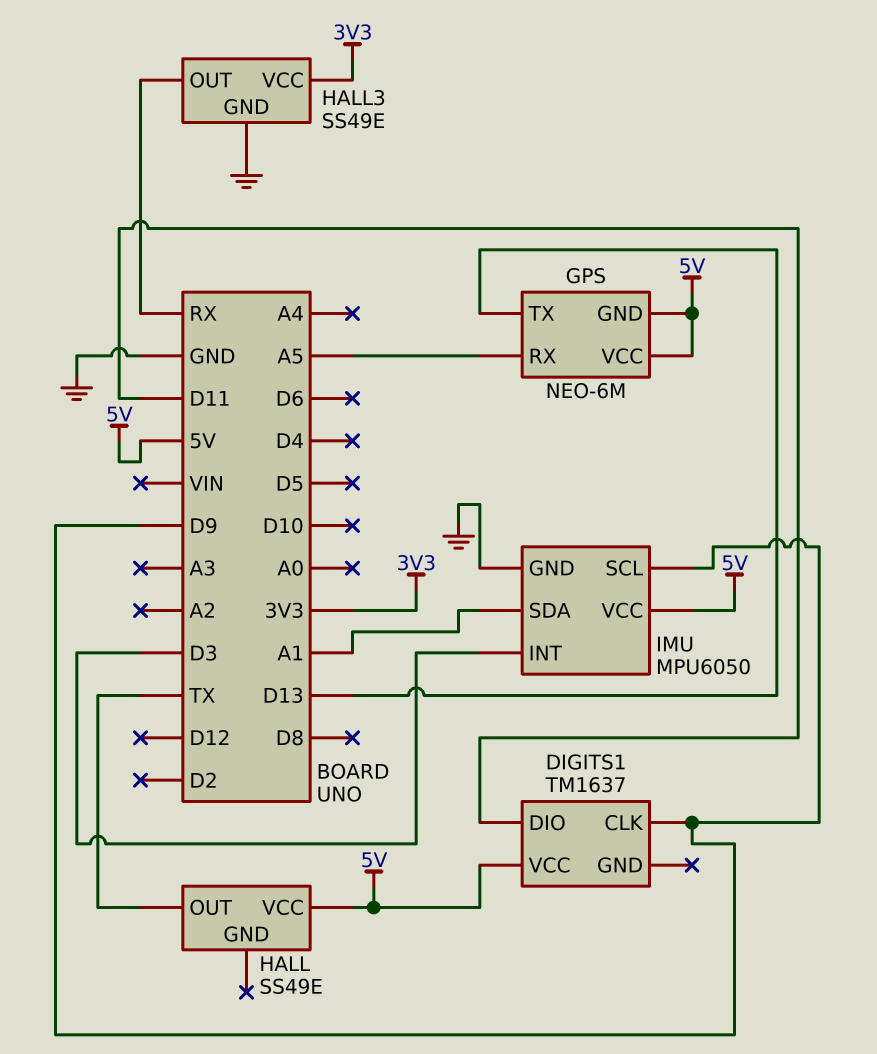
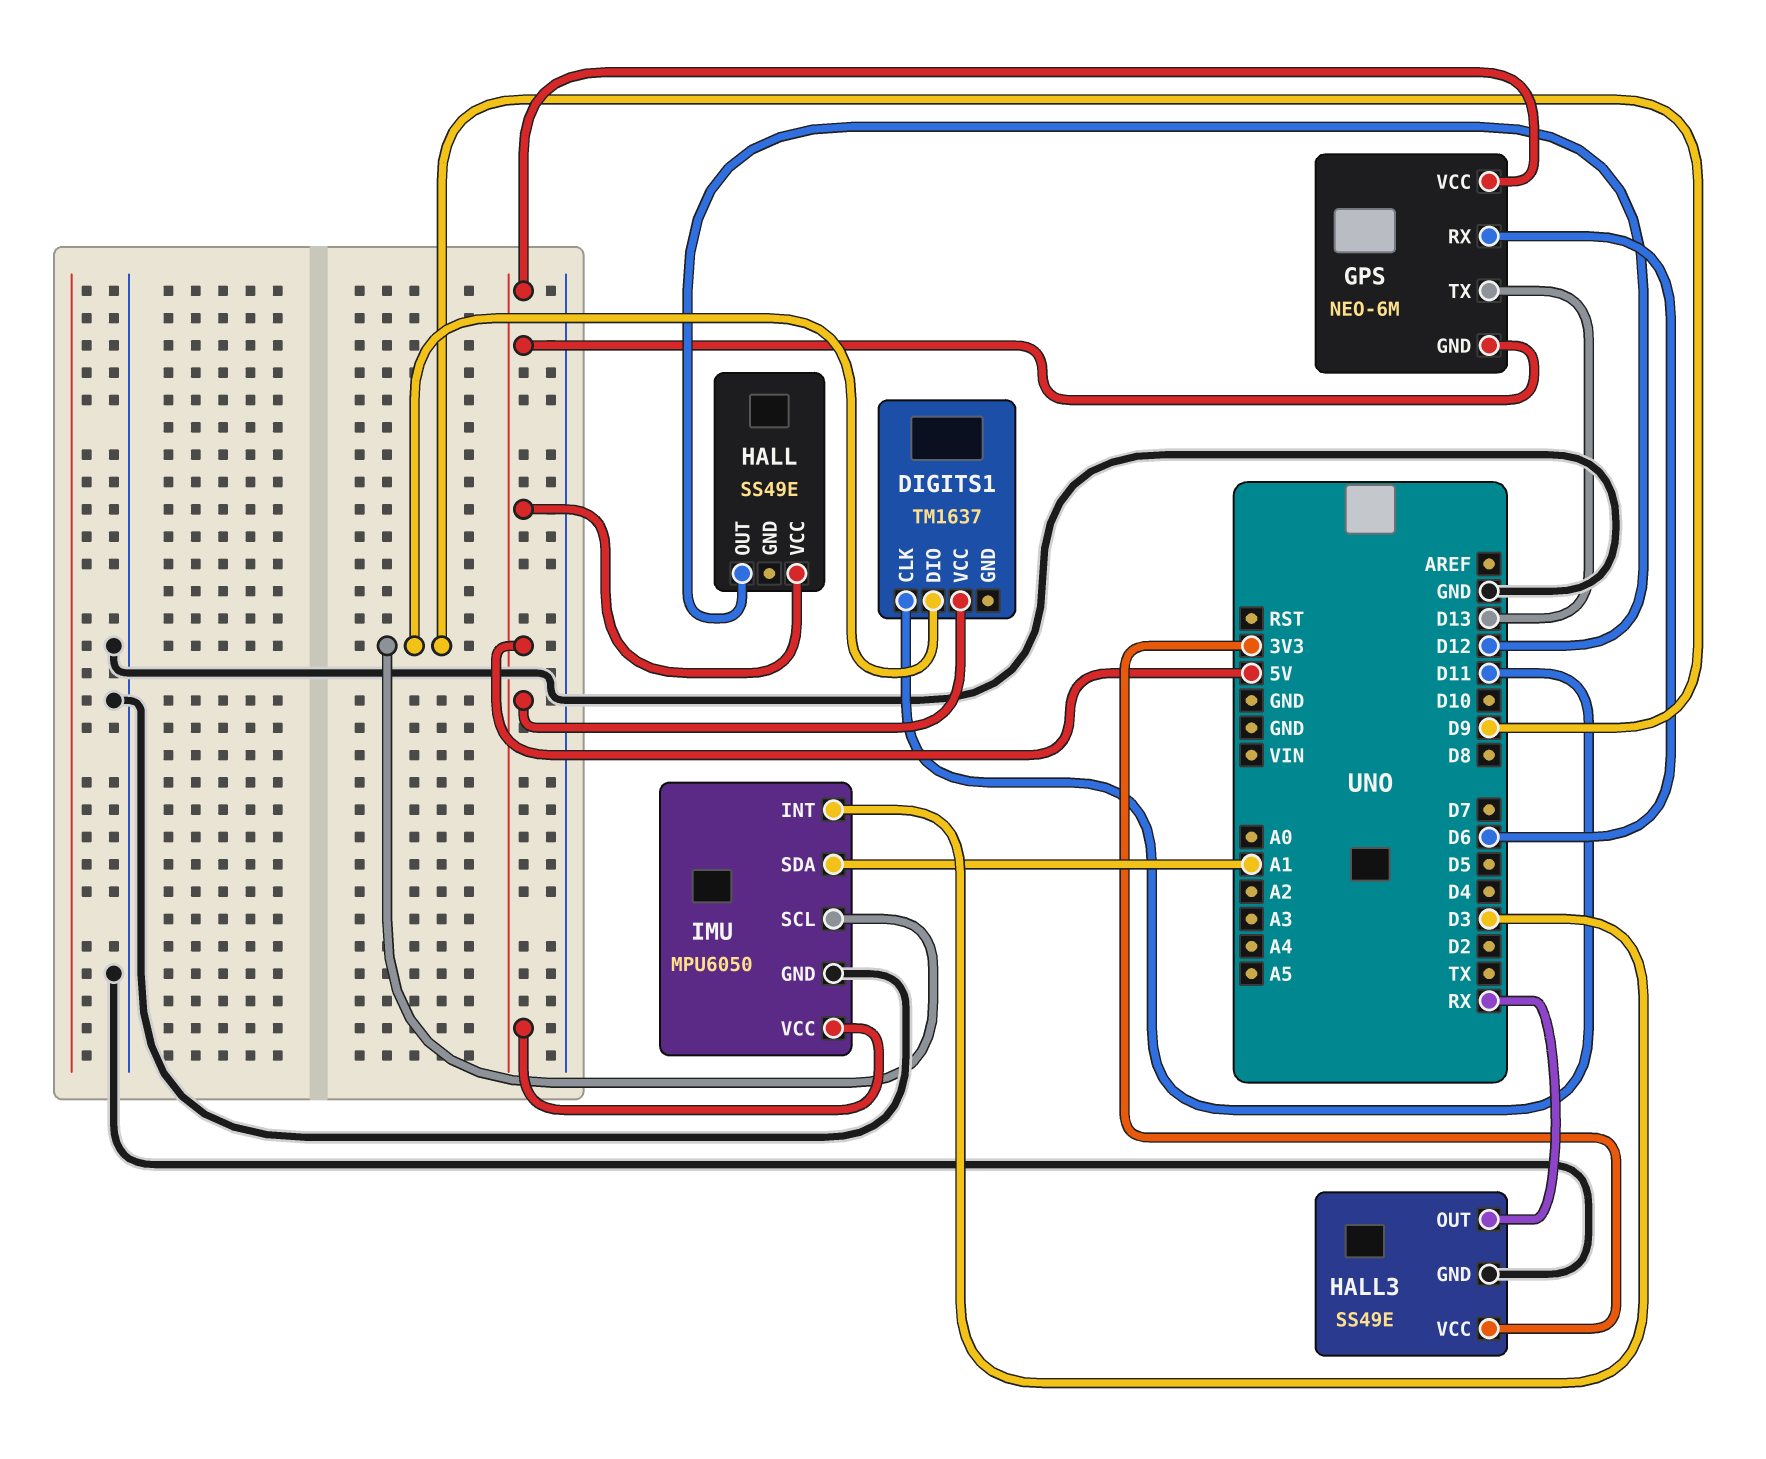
DIGITS1 pin CLK: D9 -> D11
DIGITS1 pin DIO: D11 -> D9
GPS pin RX: A5 -> D6
HALL pin OUT: TX -> D12

